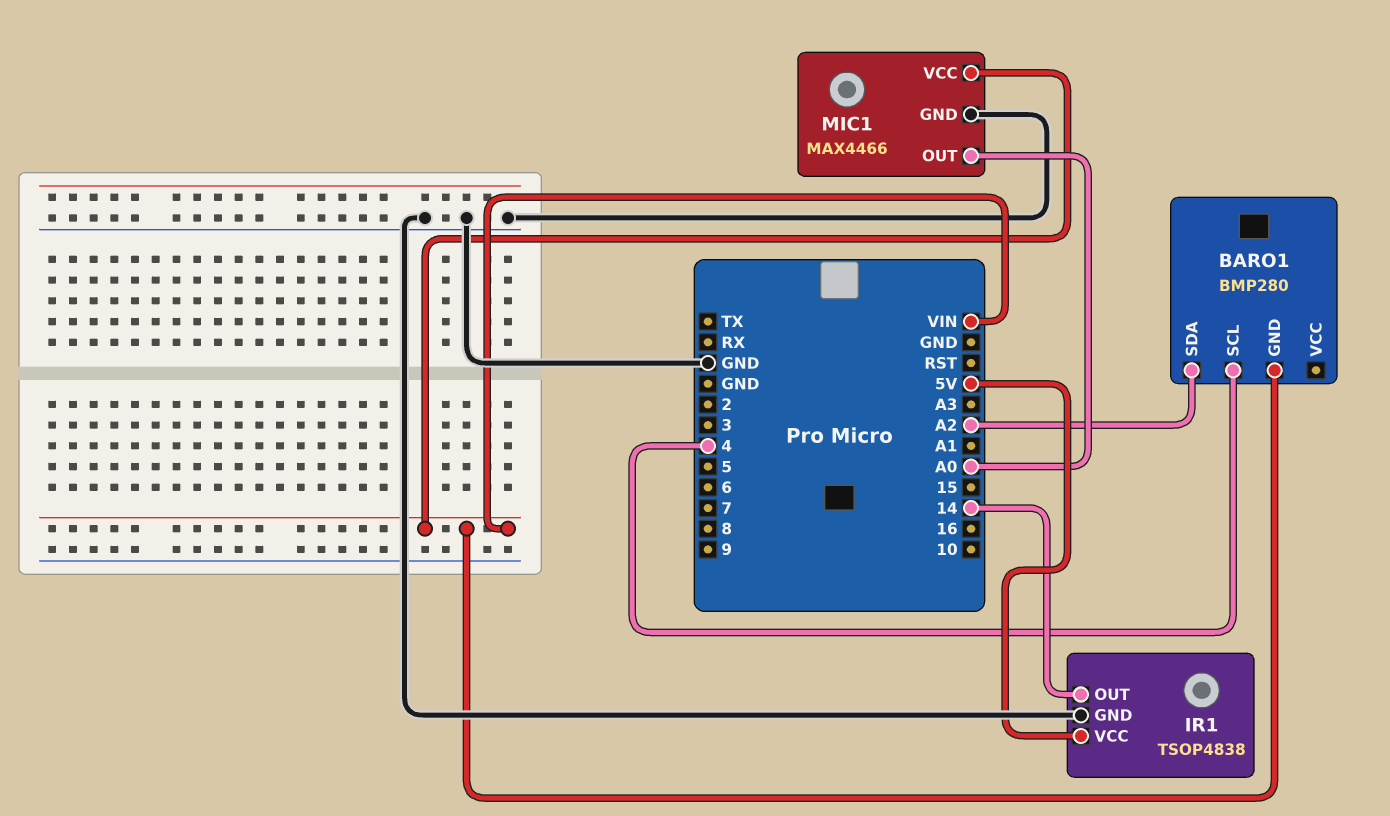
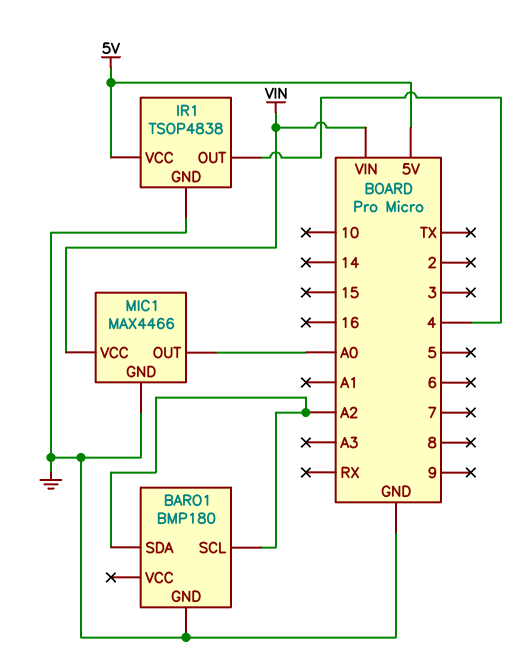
BARO1: BMP280 -> BMP180
BARO1 pin GND: VIN -> GND
BARO1 pin SCL: 4 -> A2
IR1 pin OUT: 14 -> 4

